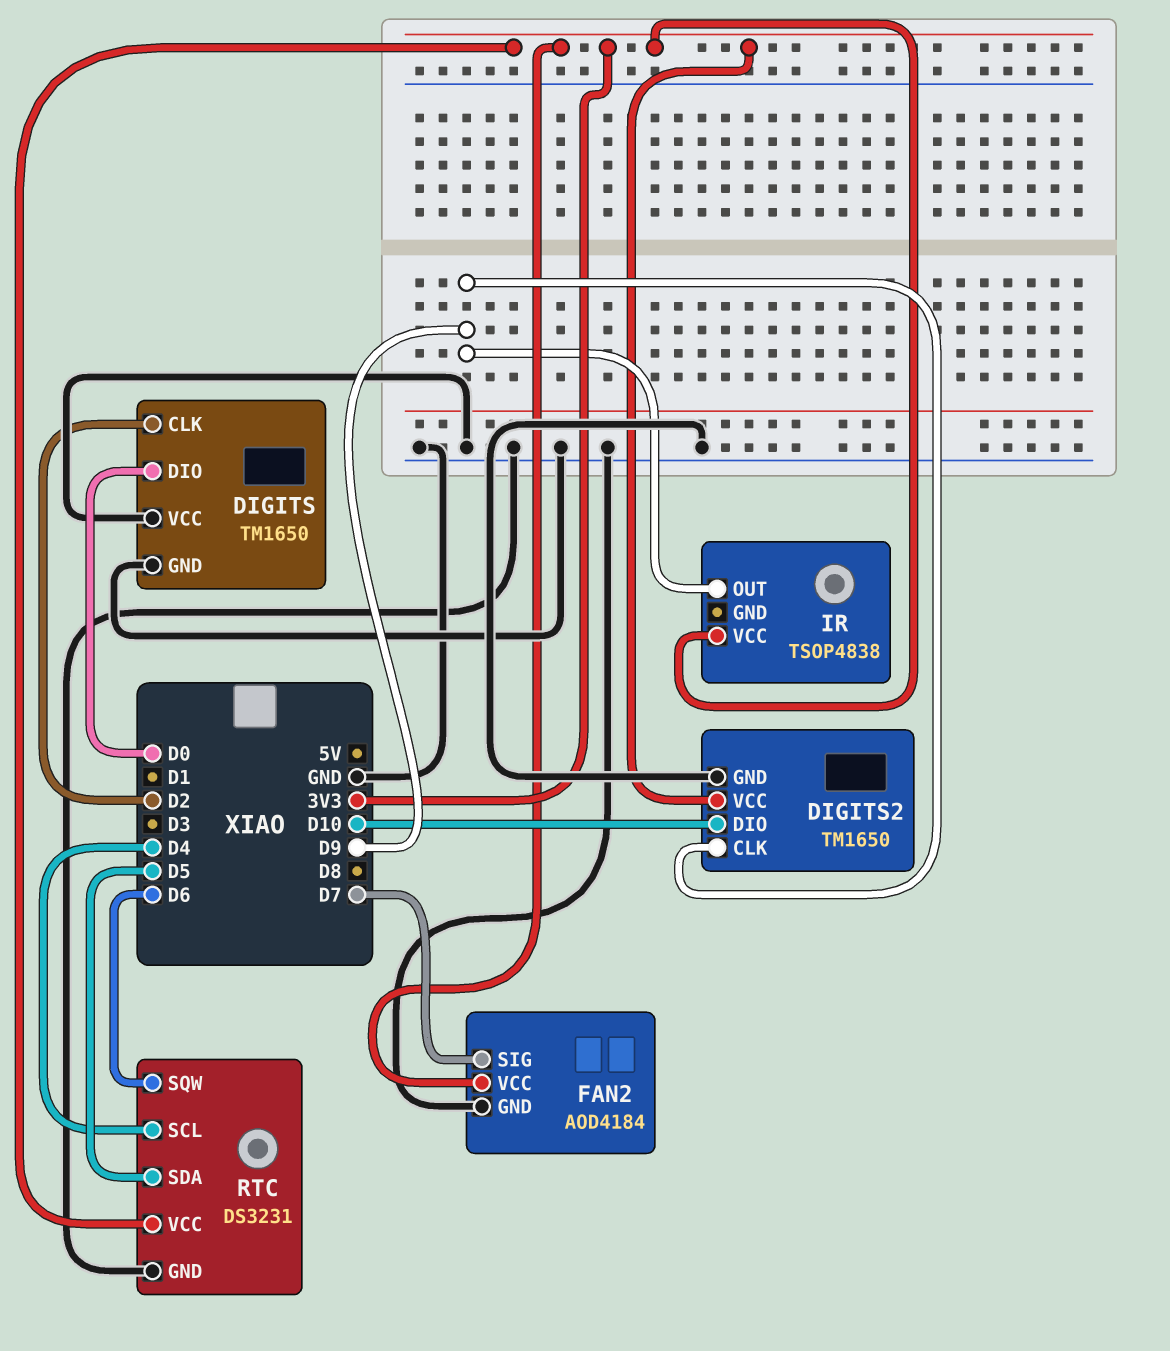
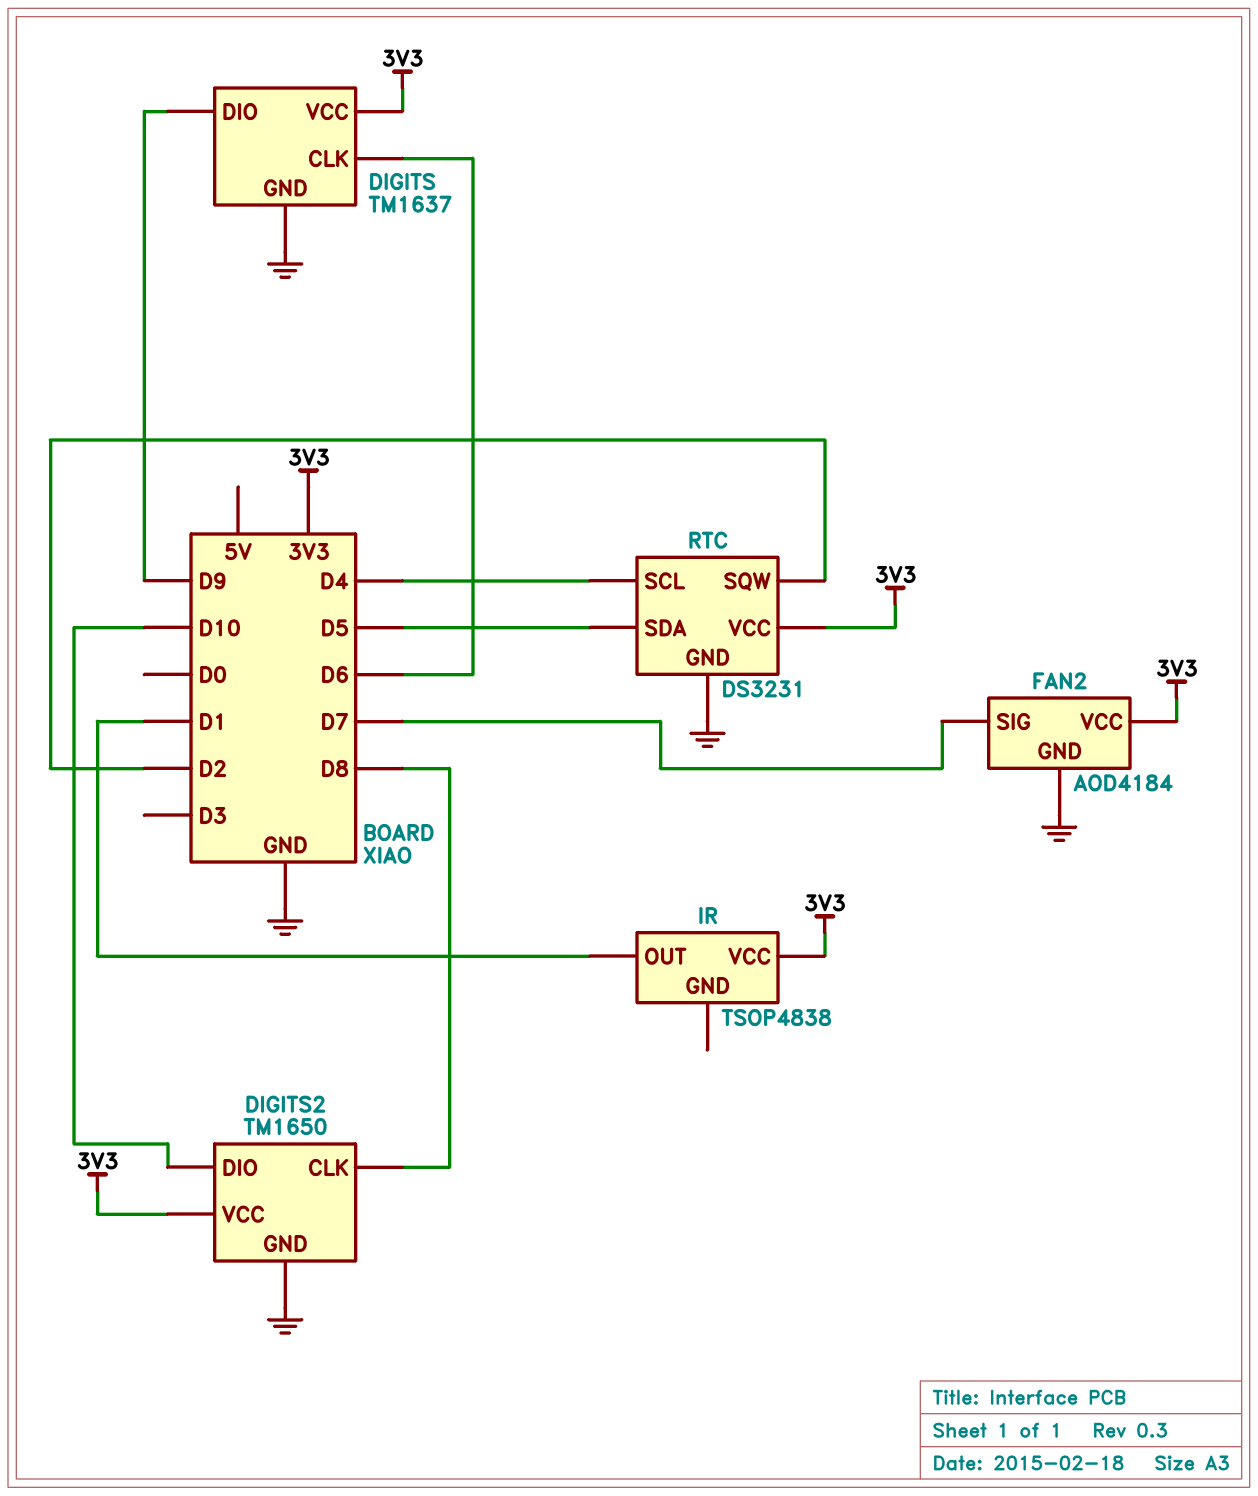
DIGITS: TM1650 -> TM1637
DIGITS pin CLK: D2 -> D6
DIGITS pin DIO: D0 -> D9
DIGITS pin VCC: GND -> 3V3
DIGITS2 pin CLK: D9 -> D8
IR pin OUT: D9 -> D1
RTC pin SQW: D6 -> D2

